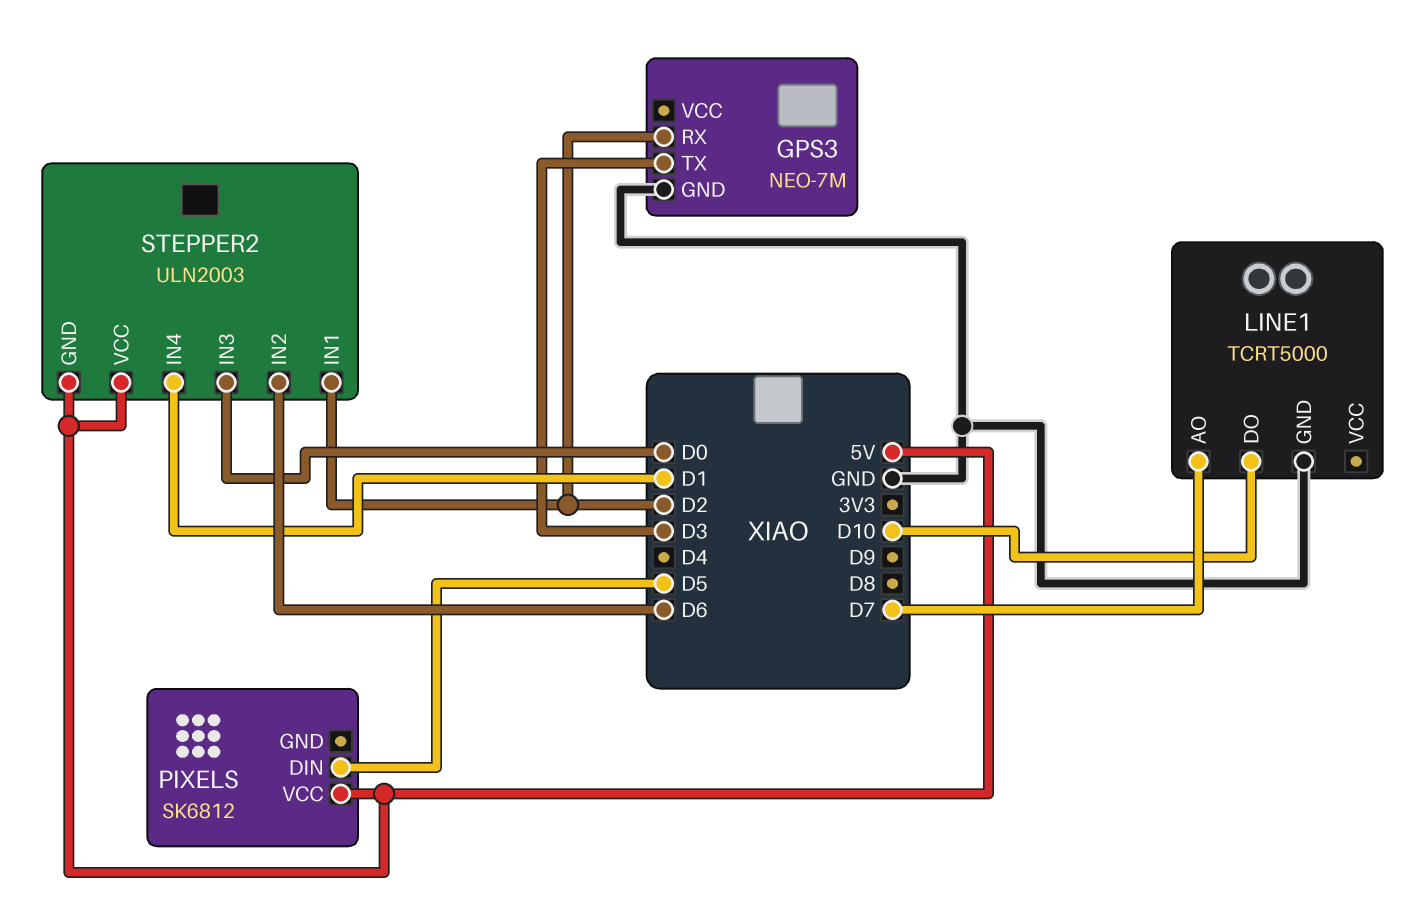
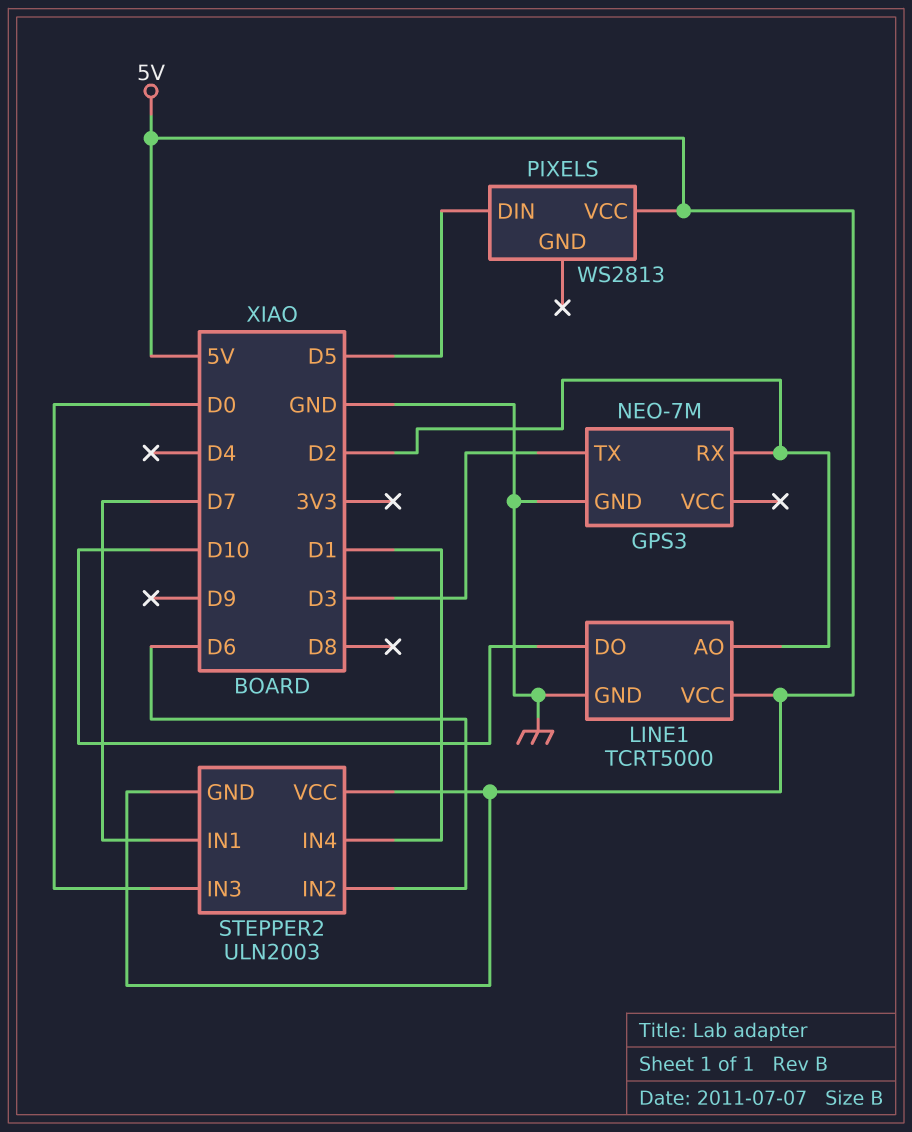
LINE1 pin AO: D7 -> D2
LINE1 pin VCC: none -> 5V
PIXELS: SK6812 -> WS2813
STEPPER2 pin IN1: D2 -> D7

